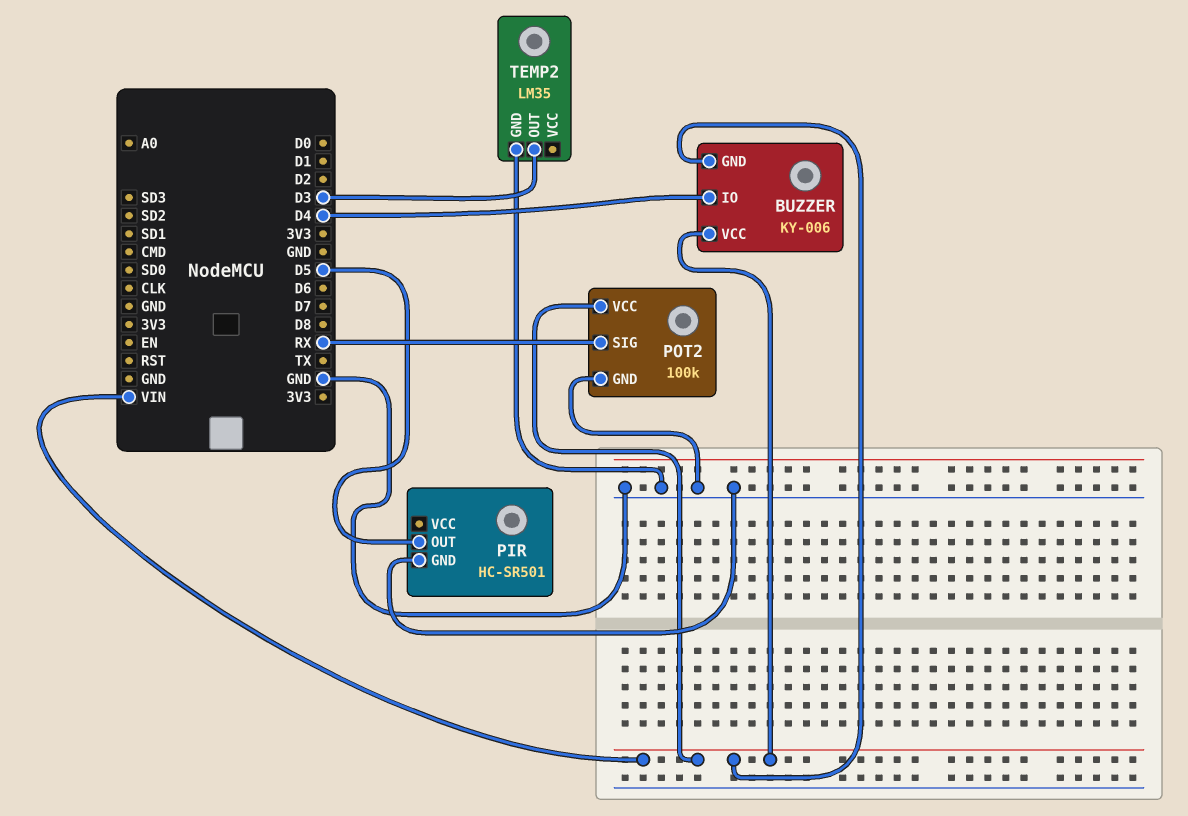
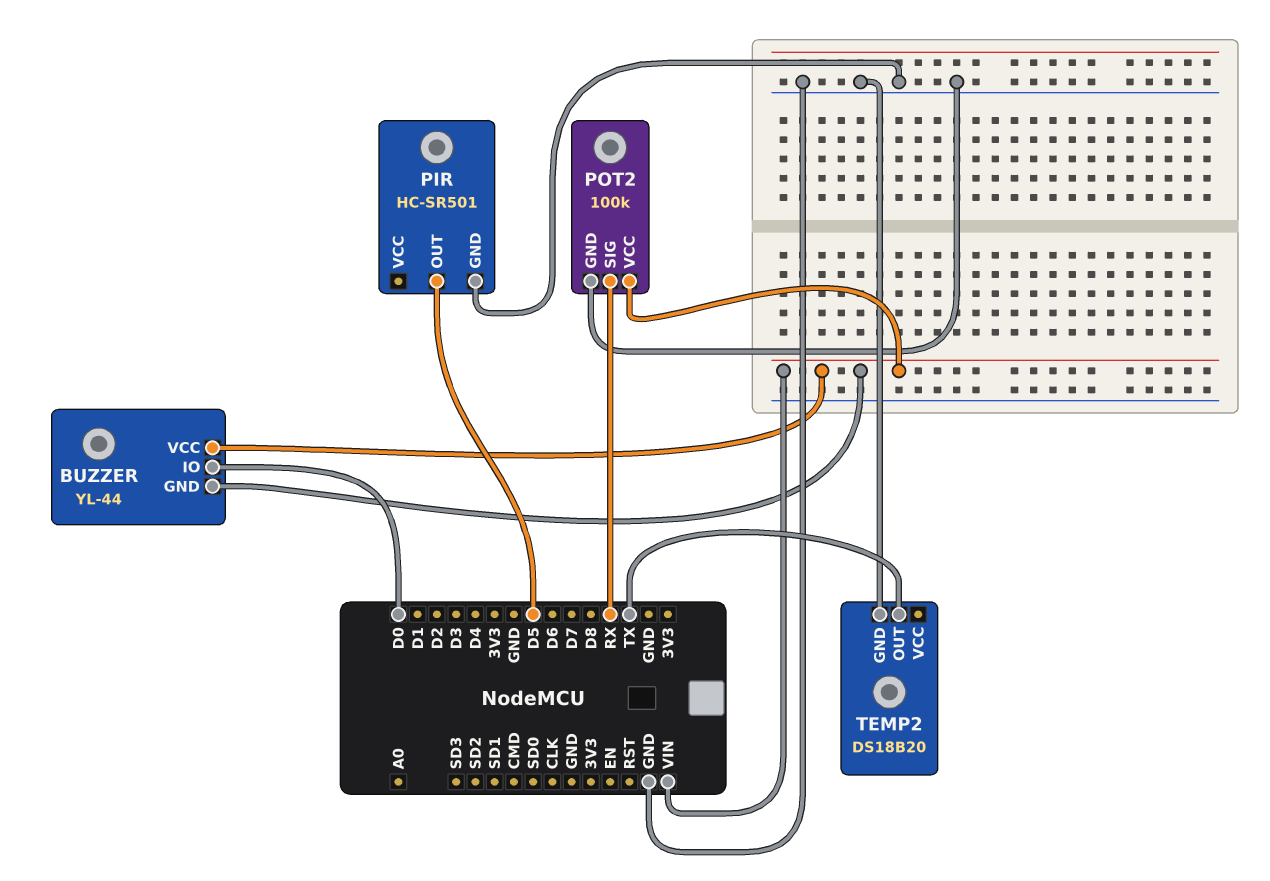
BUZZER: KY-006 -> YL-44
BUZZER pin IO: D4 -> D0
TEMP2: LM35 -> DS18B20
TEMP2 pin OUT: D3 -> TX

